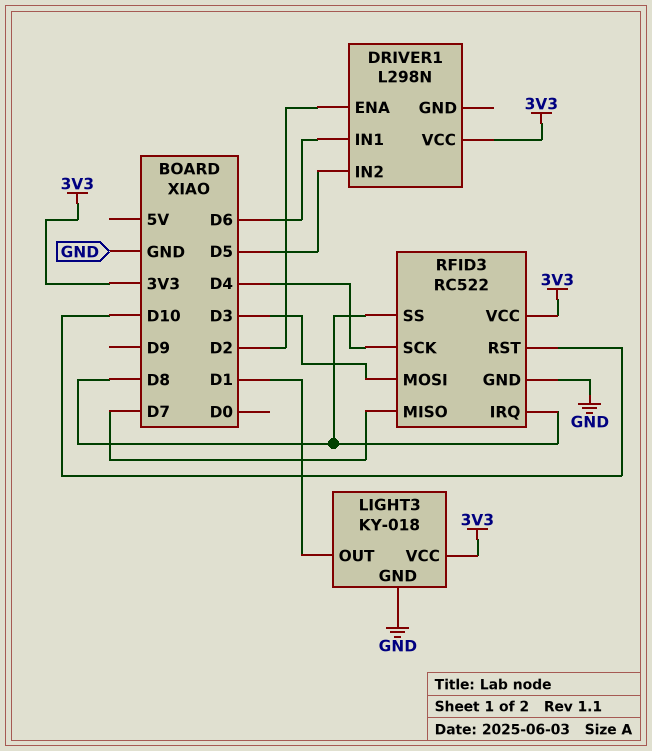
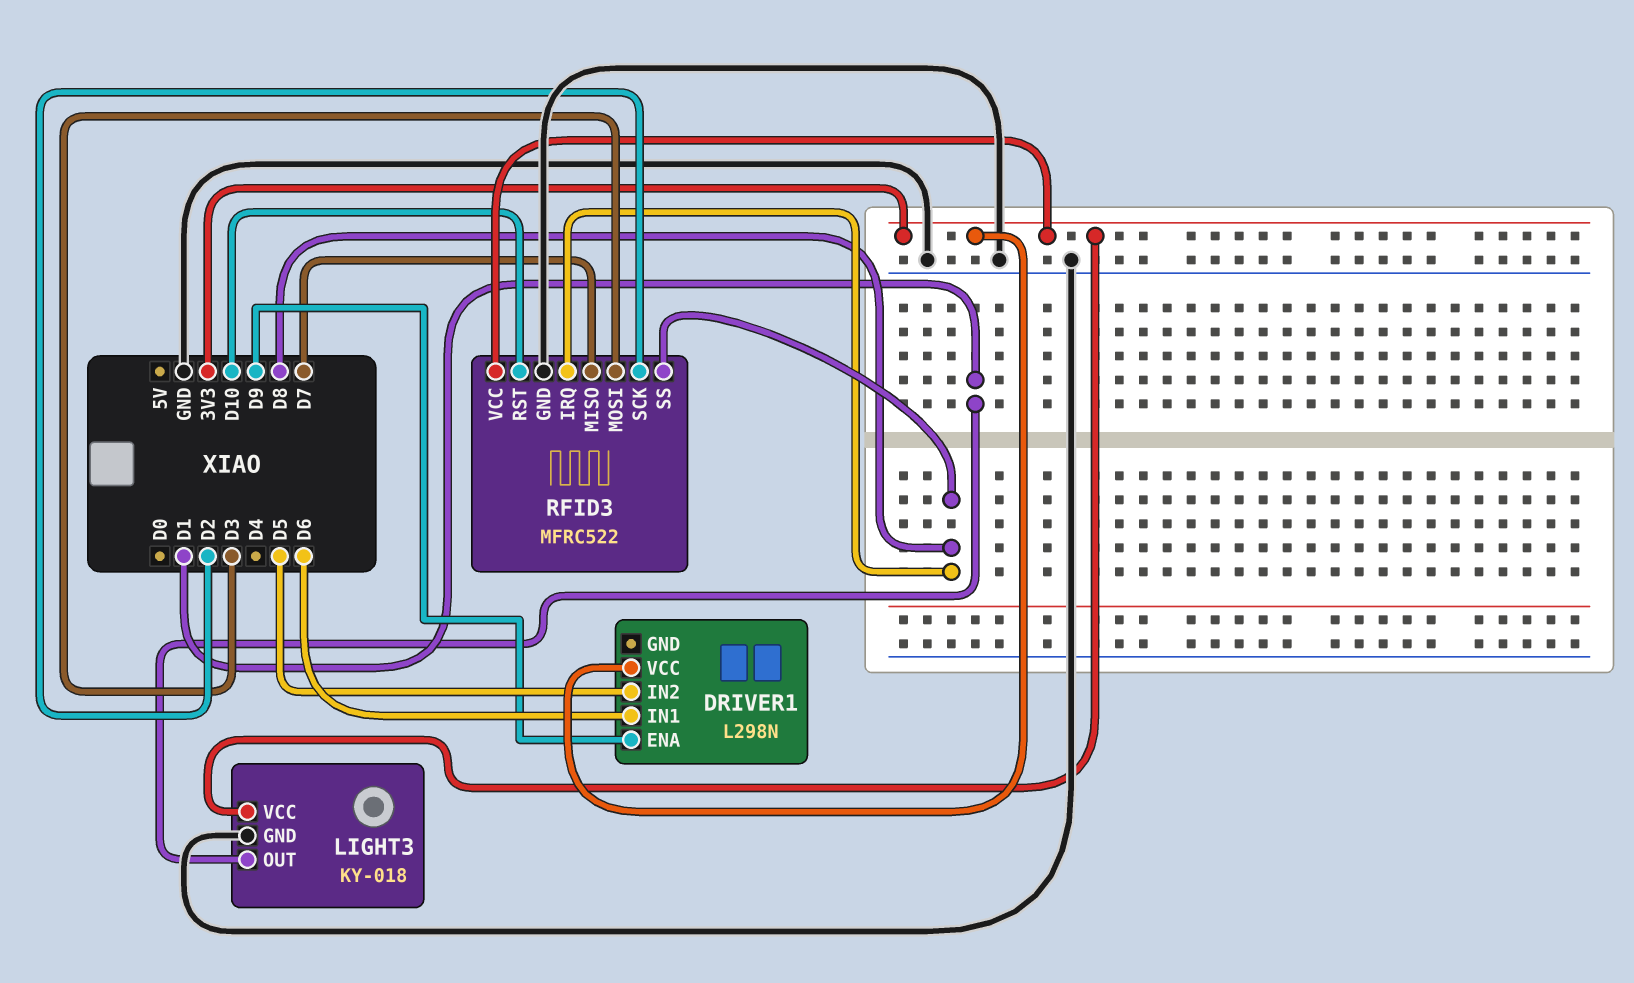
DRIVER1 pin ENA: D2 -> D9
RFID3: RC522 -> MFRC522
RFID3 pin SCK: D4 -> D2

